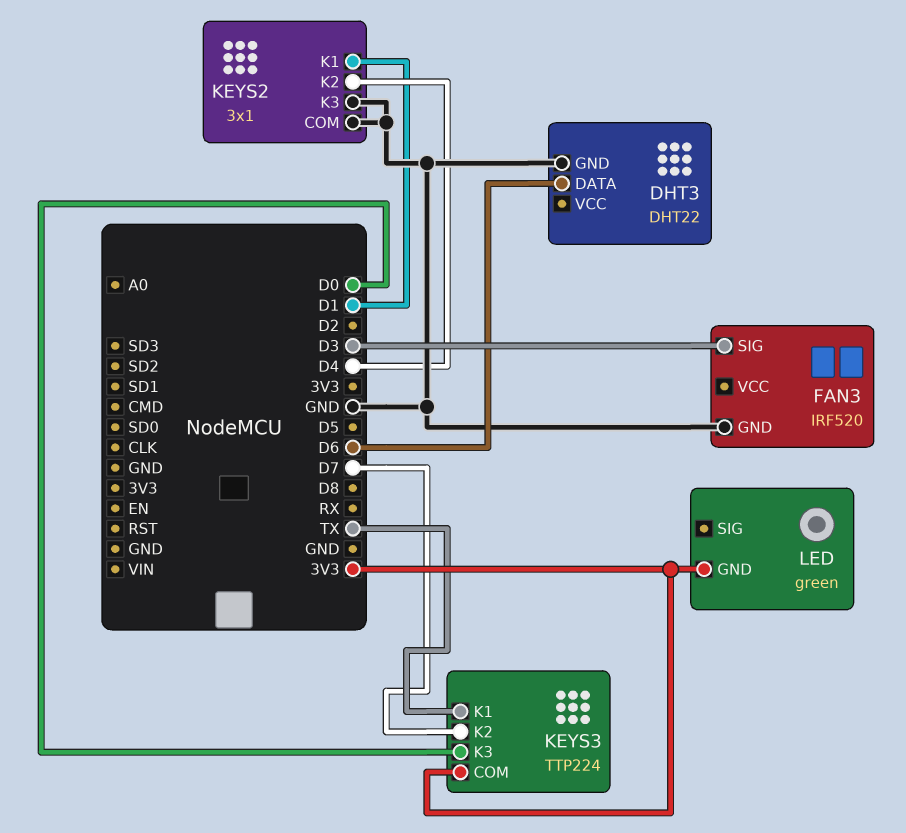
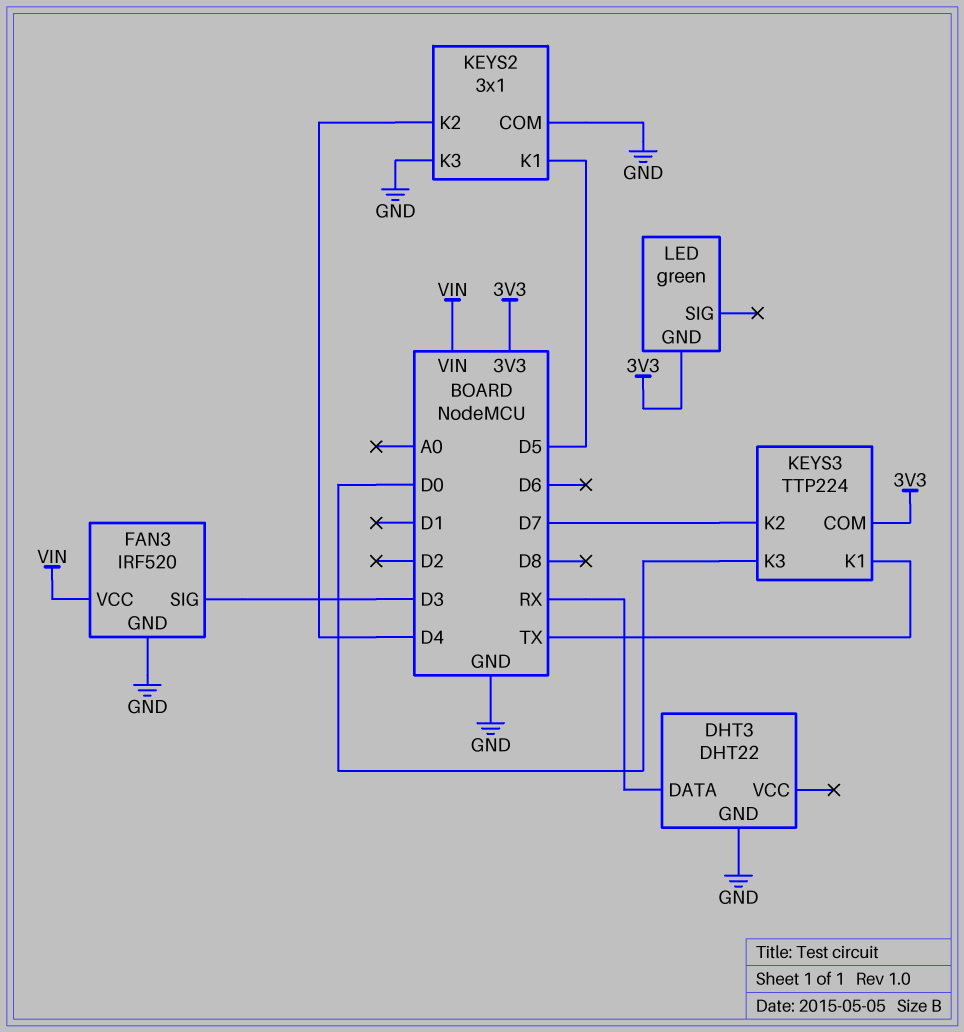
DHT3 pin DATA: D6 -> RX
FAN3 pin VCC: none -> VIN
KEYS2 pin K1: D1 -> D5

